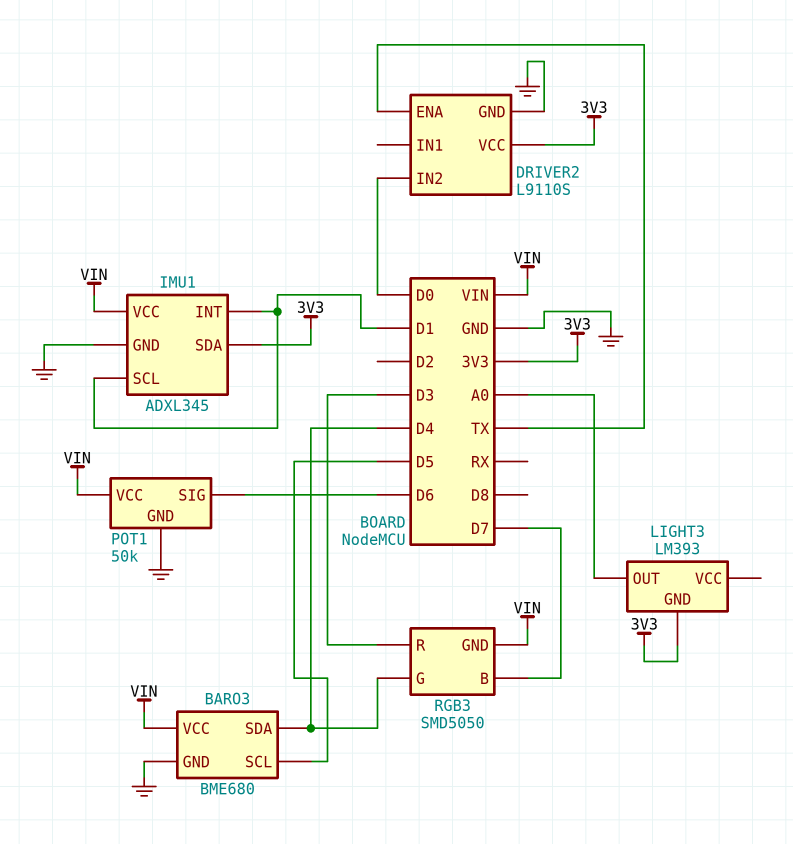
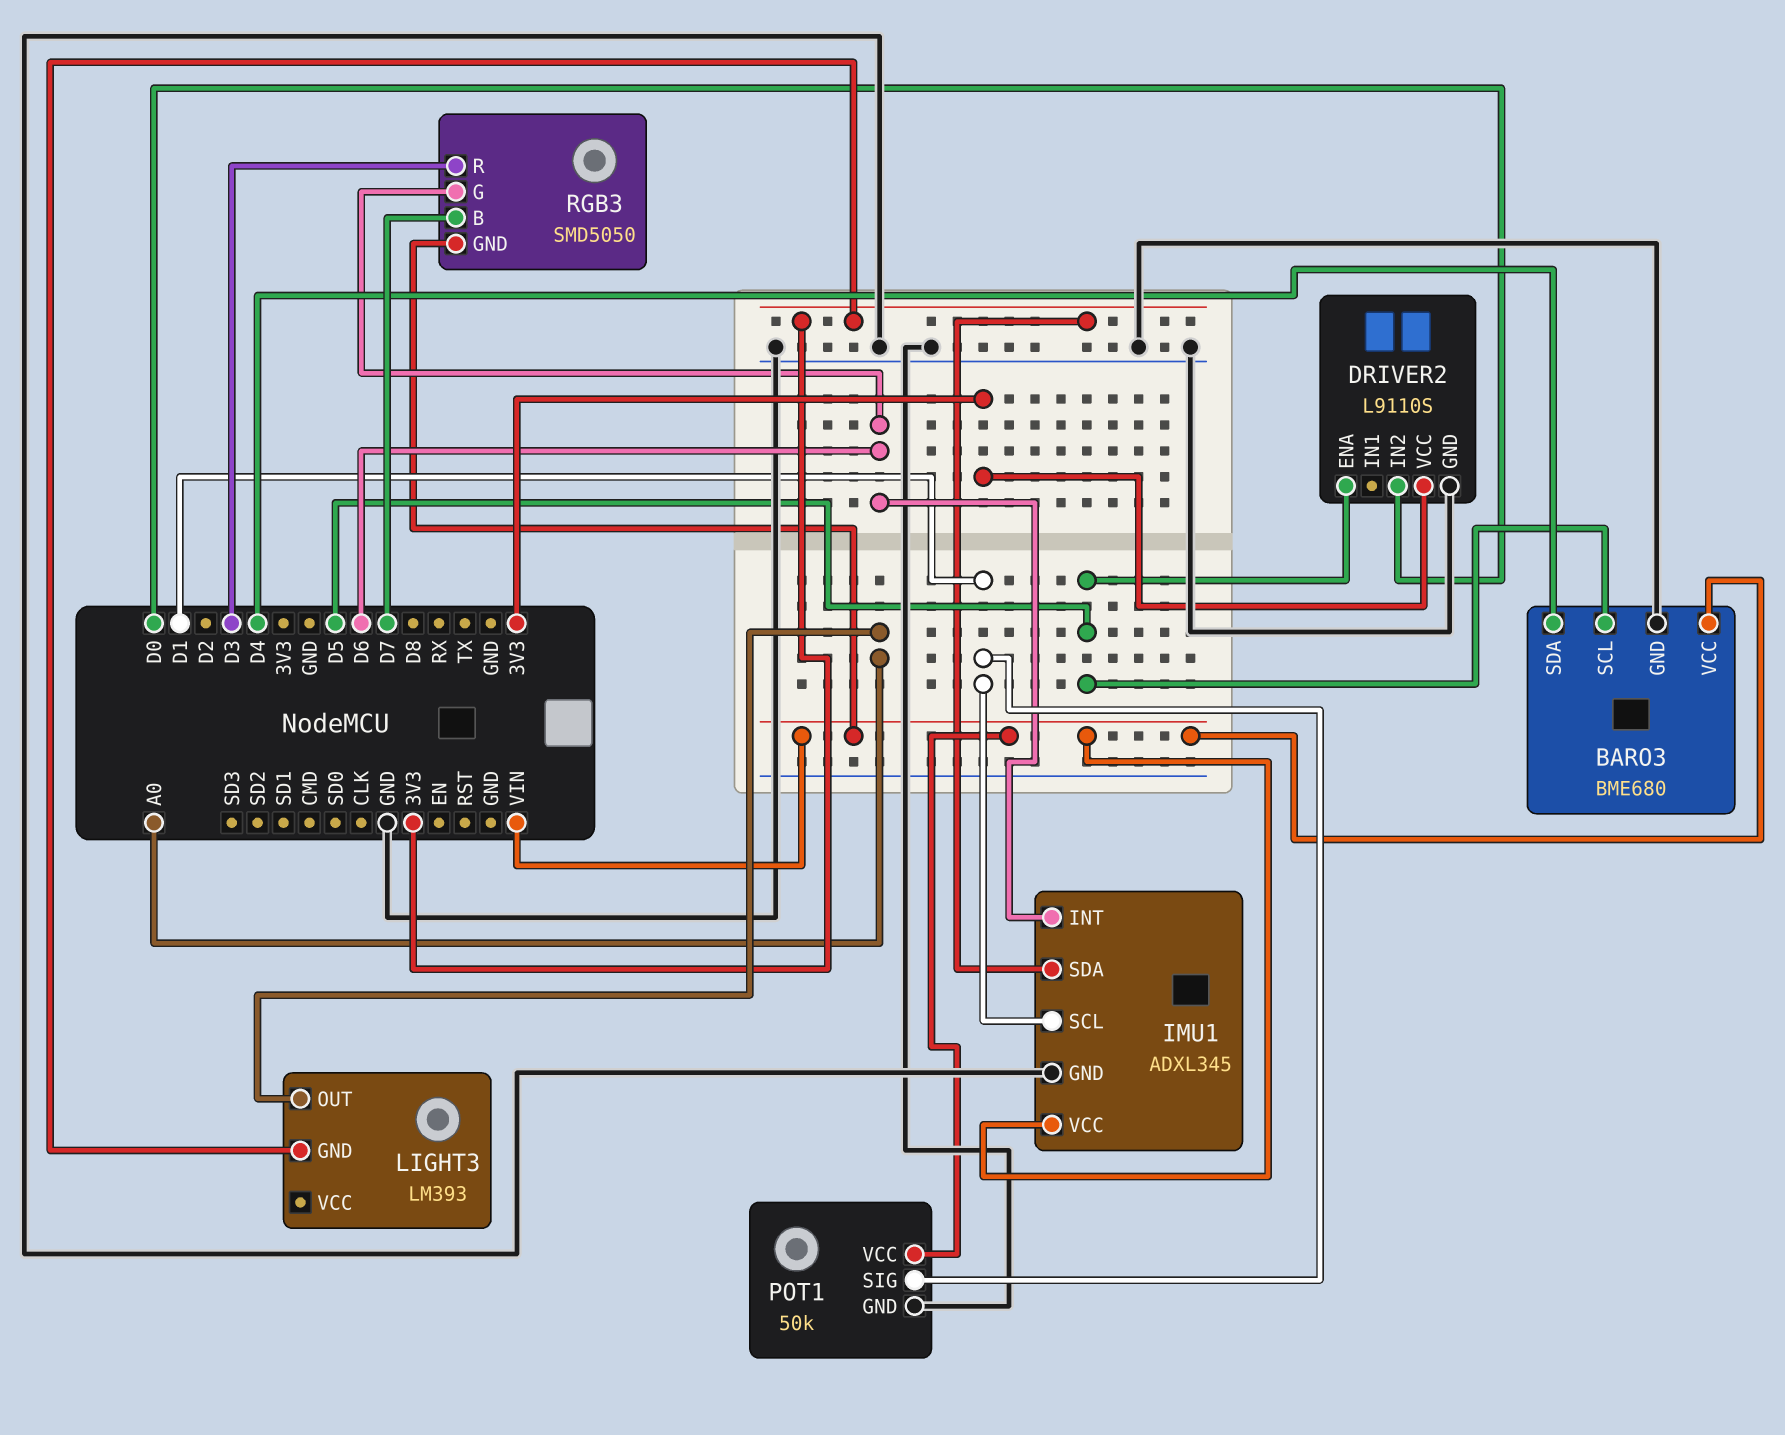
DRIVER2 pin ENA: TX -> D5
IMU1 pin INT: D1 -> D6
POT1 pin SIG: D6 -> D1
RGB3 pin G: D4 -> D6

